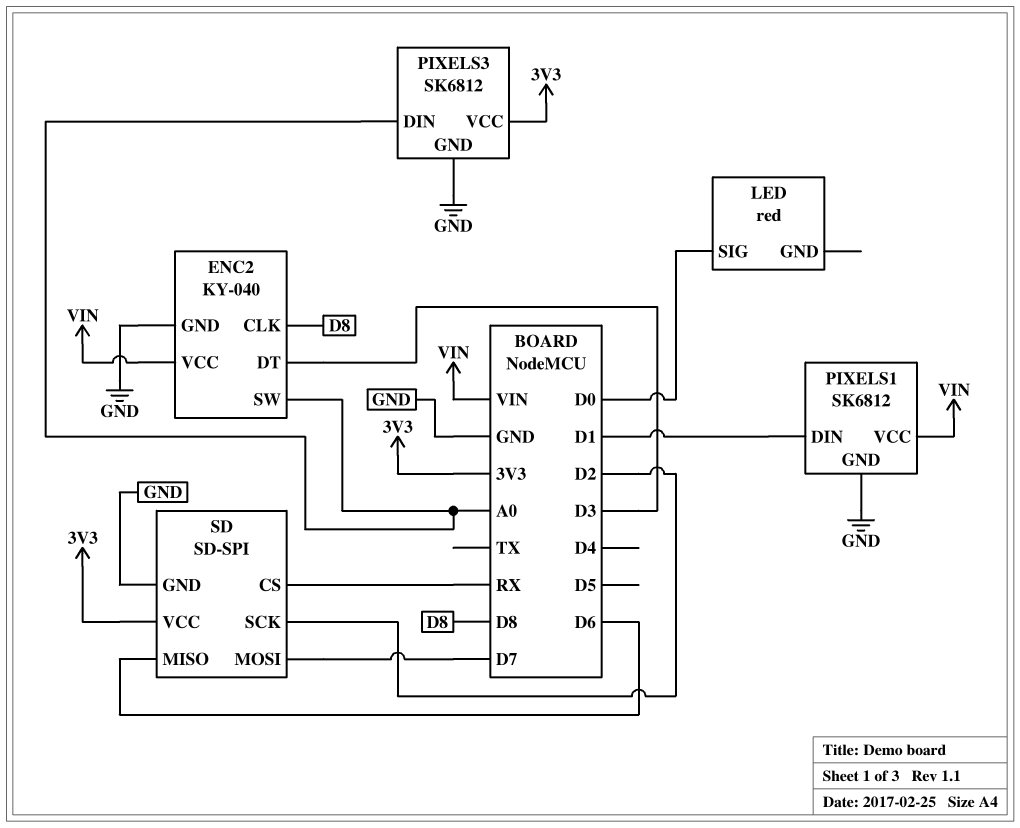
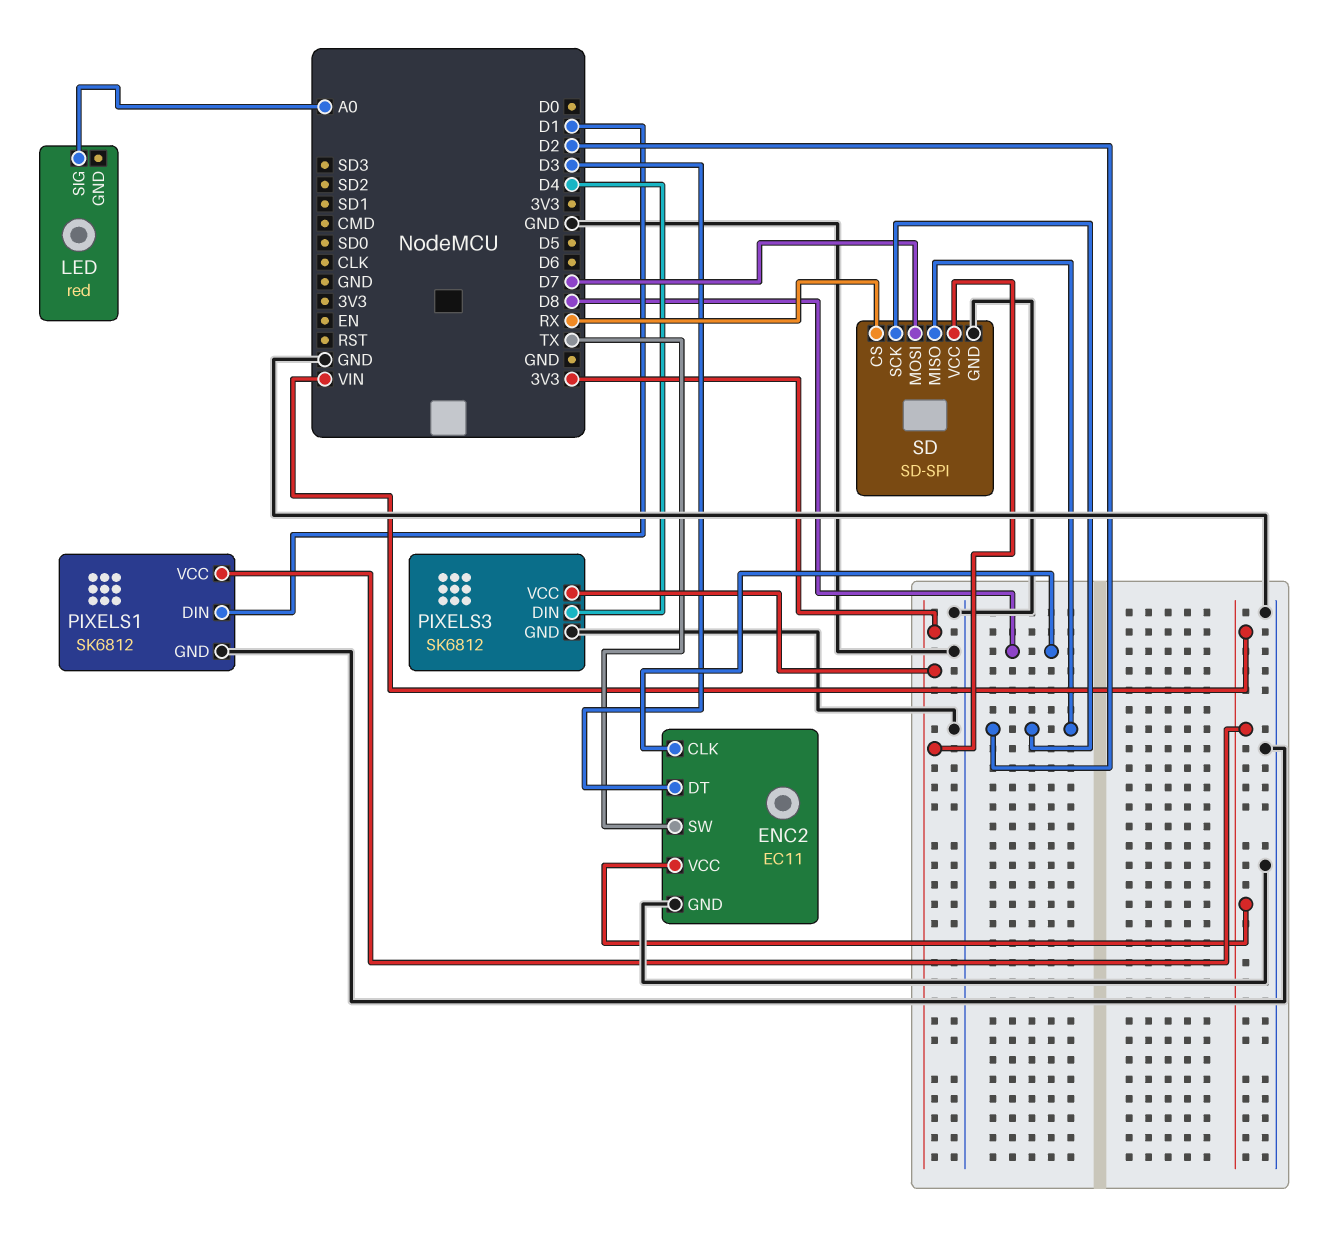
ENC2: KY-040 -> EC11
ENC2 pin SW: A0 -> TX
LED pin SIG: D0 -> A0
PIXELS3 pin DIN: A0 -> D4
SD pin MISO: D6 -> D2

